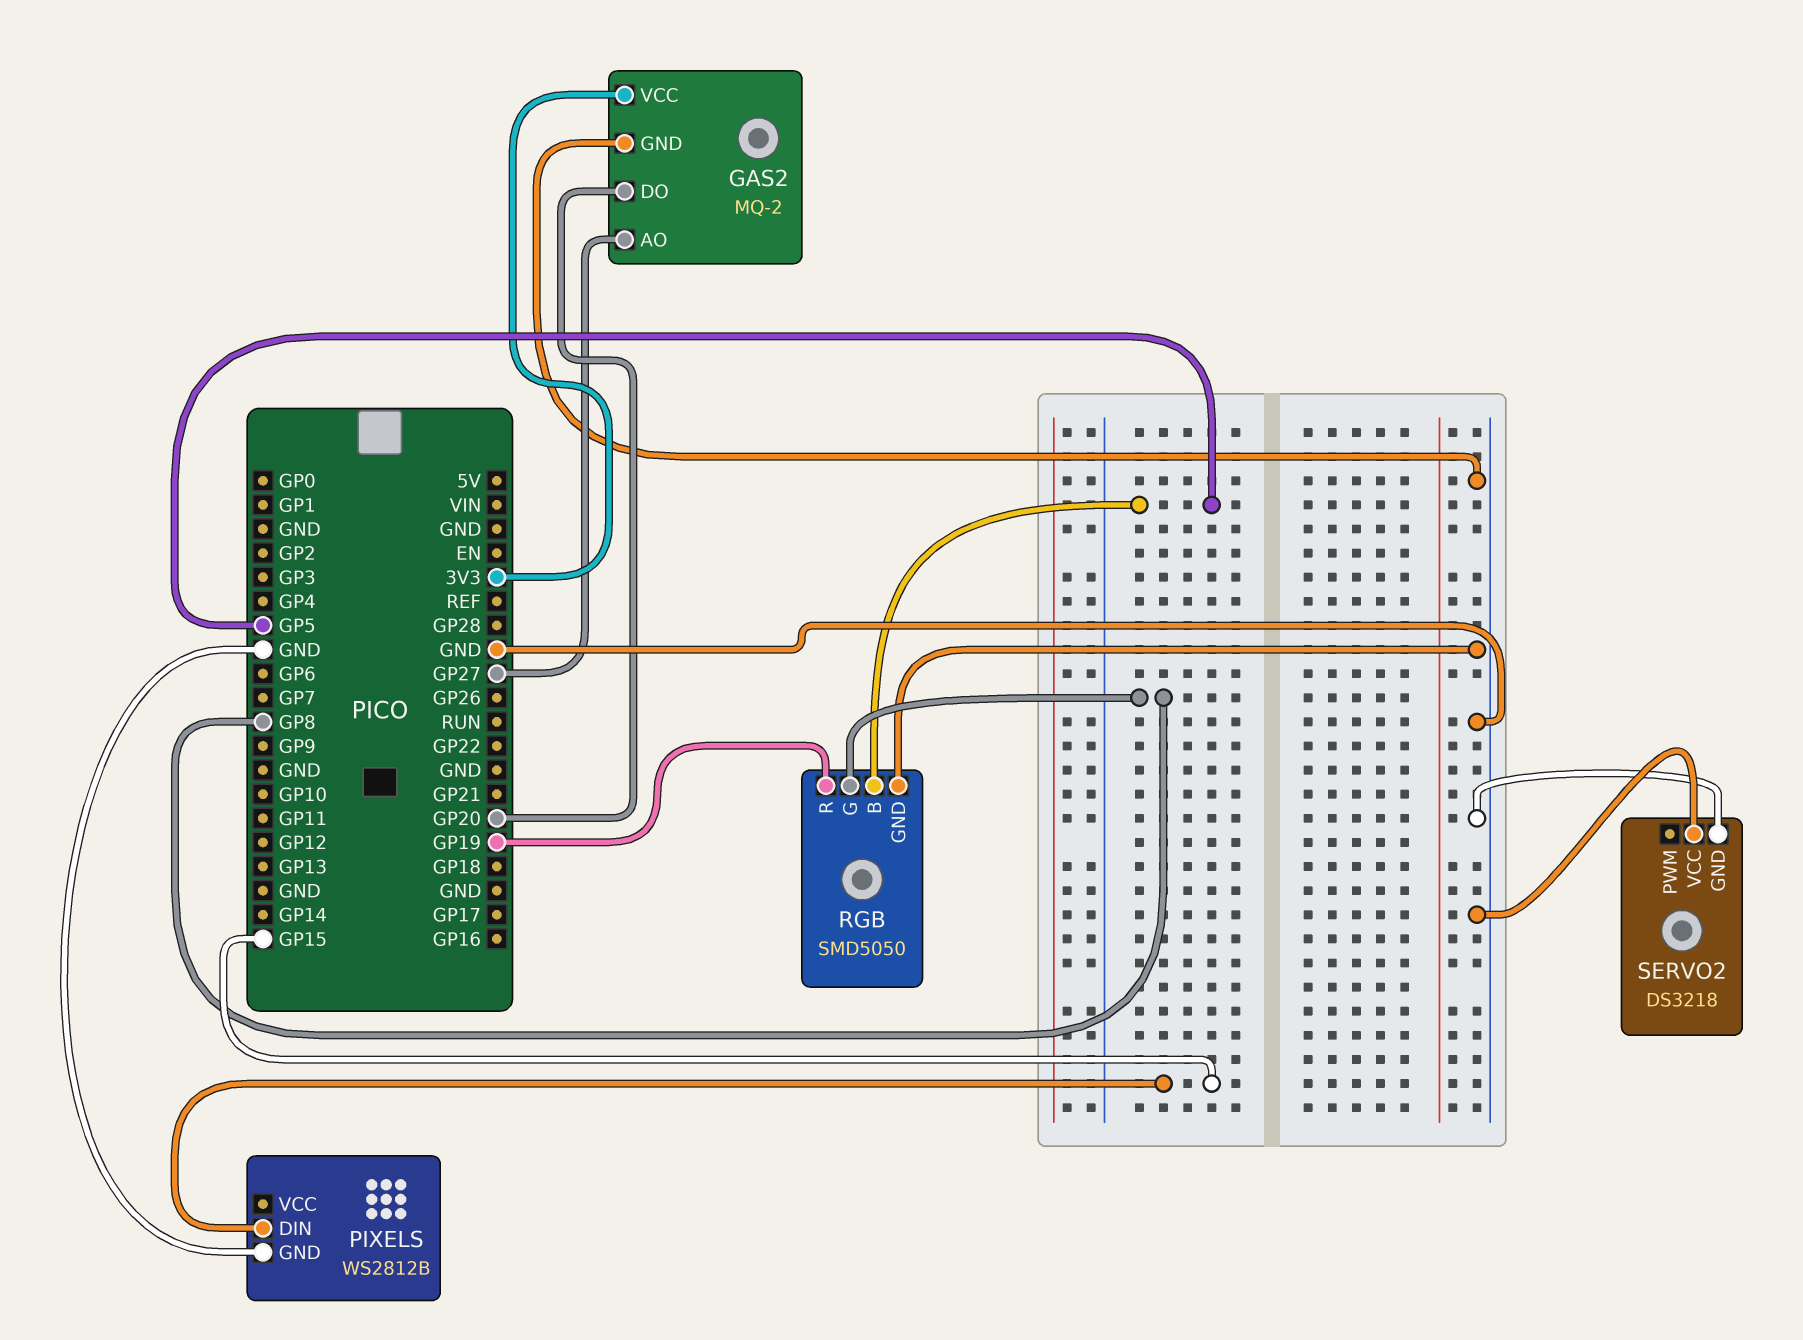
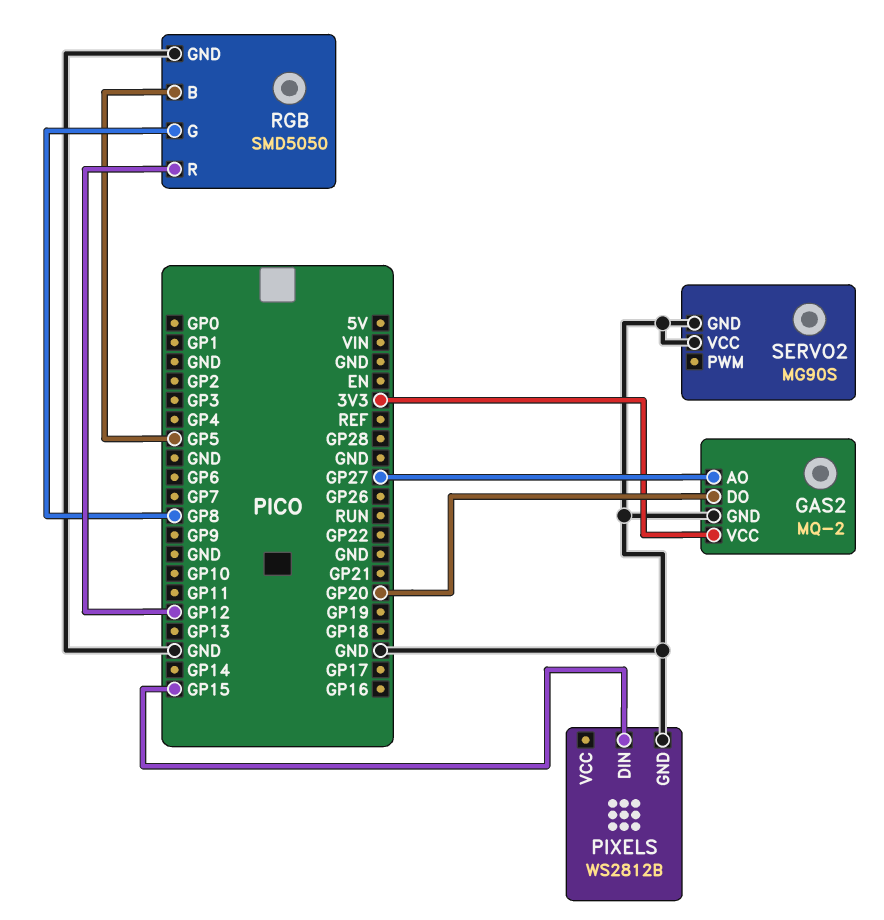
RGB pin R: GP19 -> GP12
SERVO2: DS3218 -> MG90S

